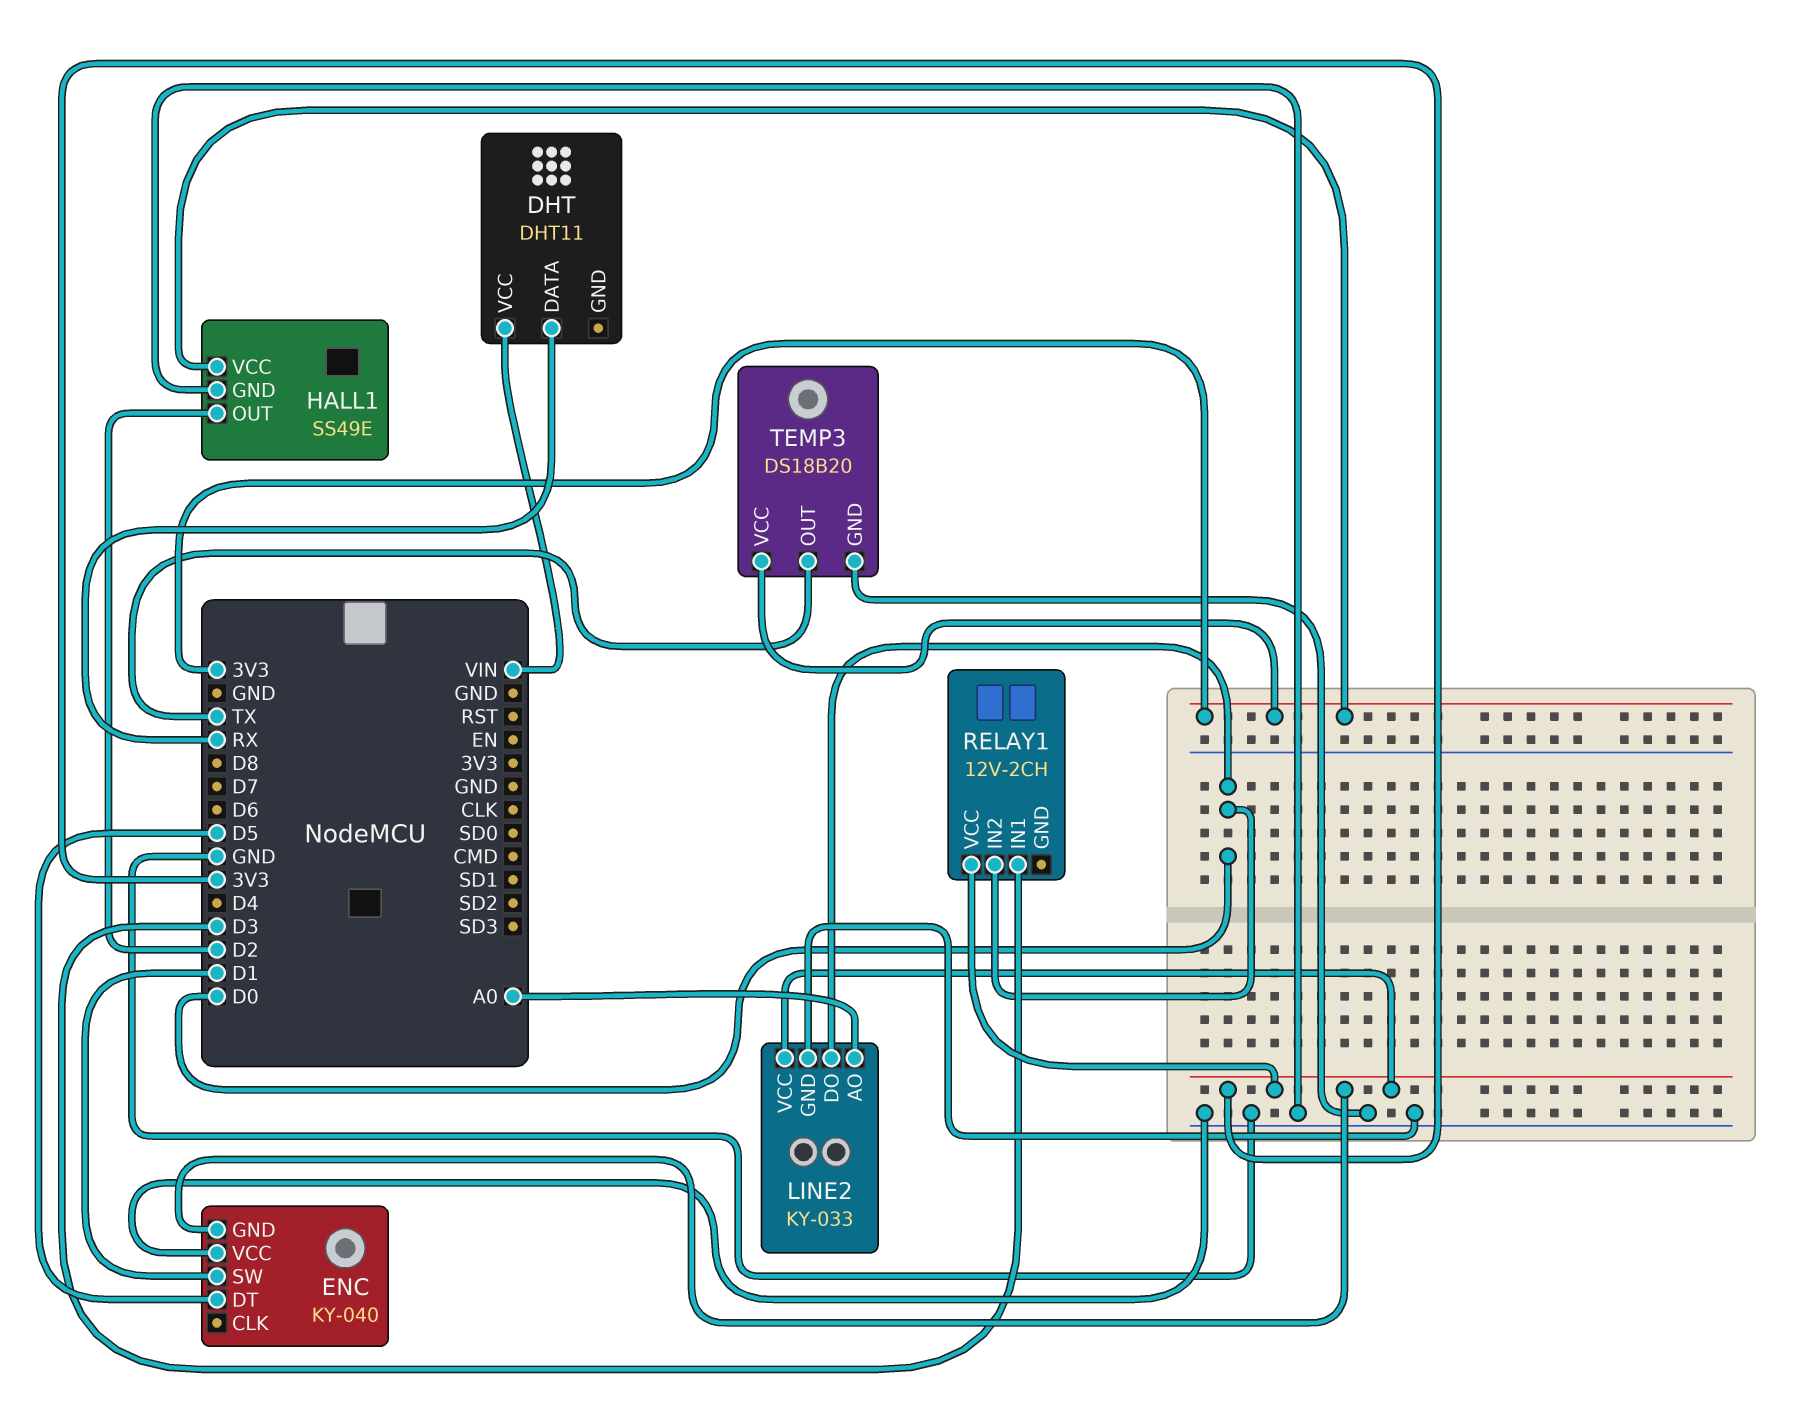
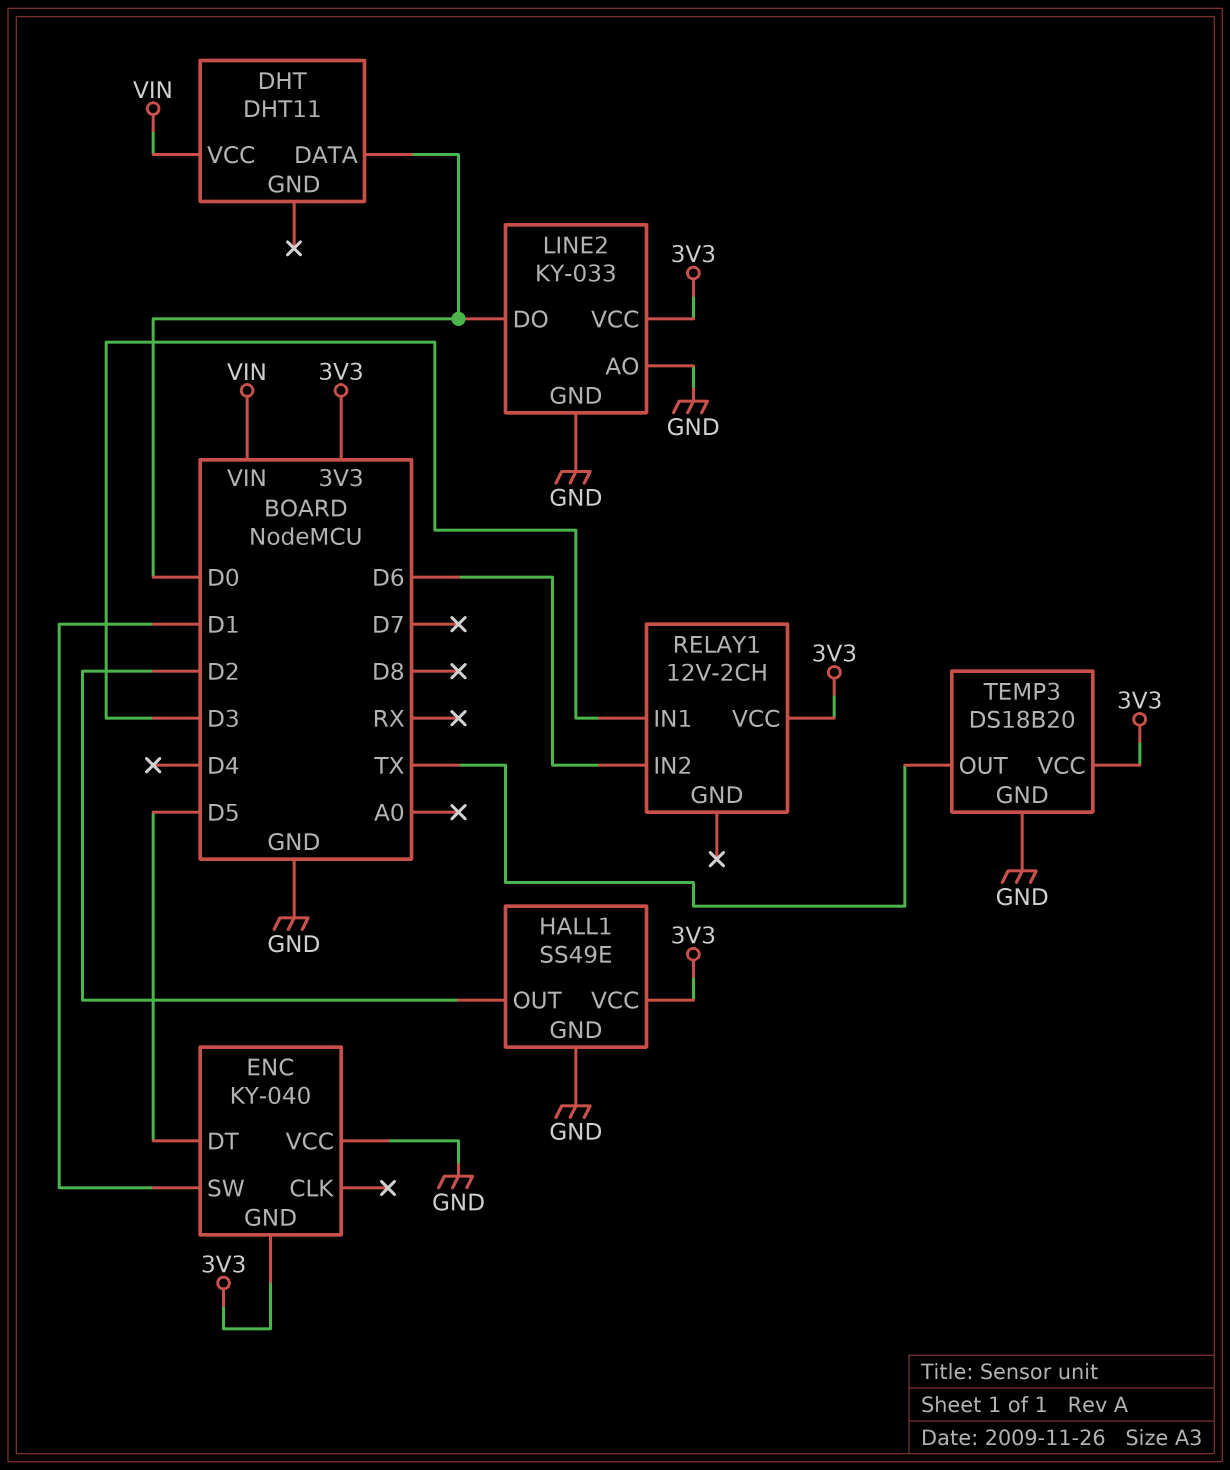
DHT pin DATA: RX -> D0
LINE2 pin AO: A0 -> GND
RELAY1 pin IN2: D0 -> D6

